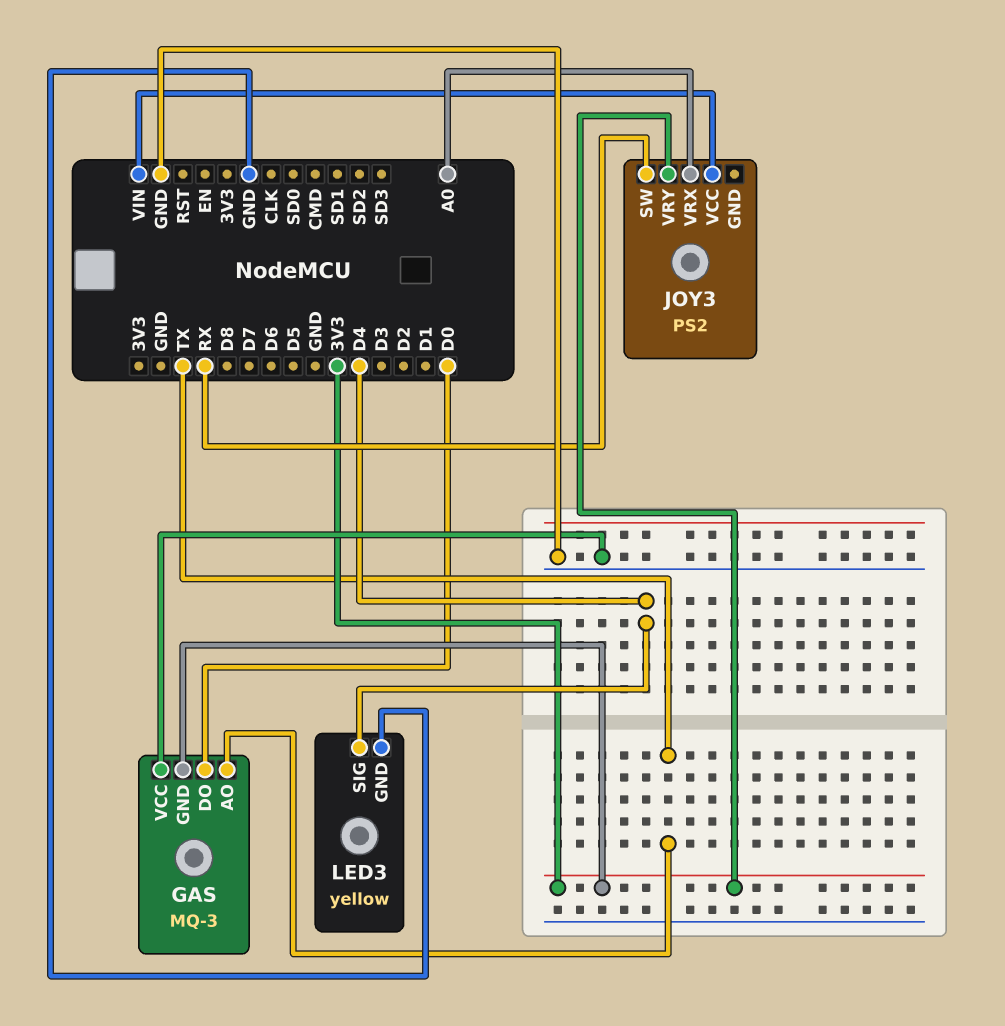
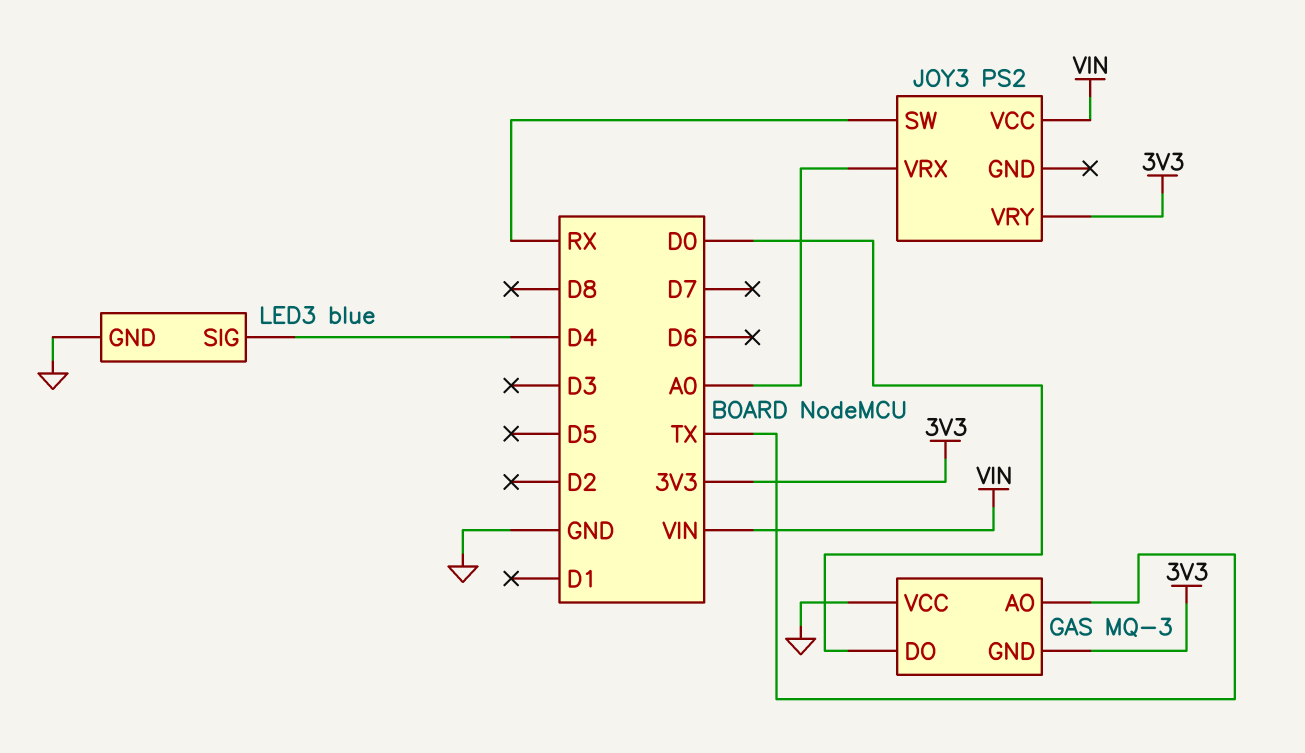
LED3: yellow -> blue

